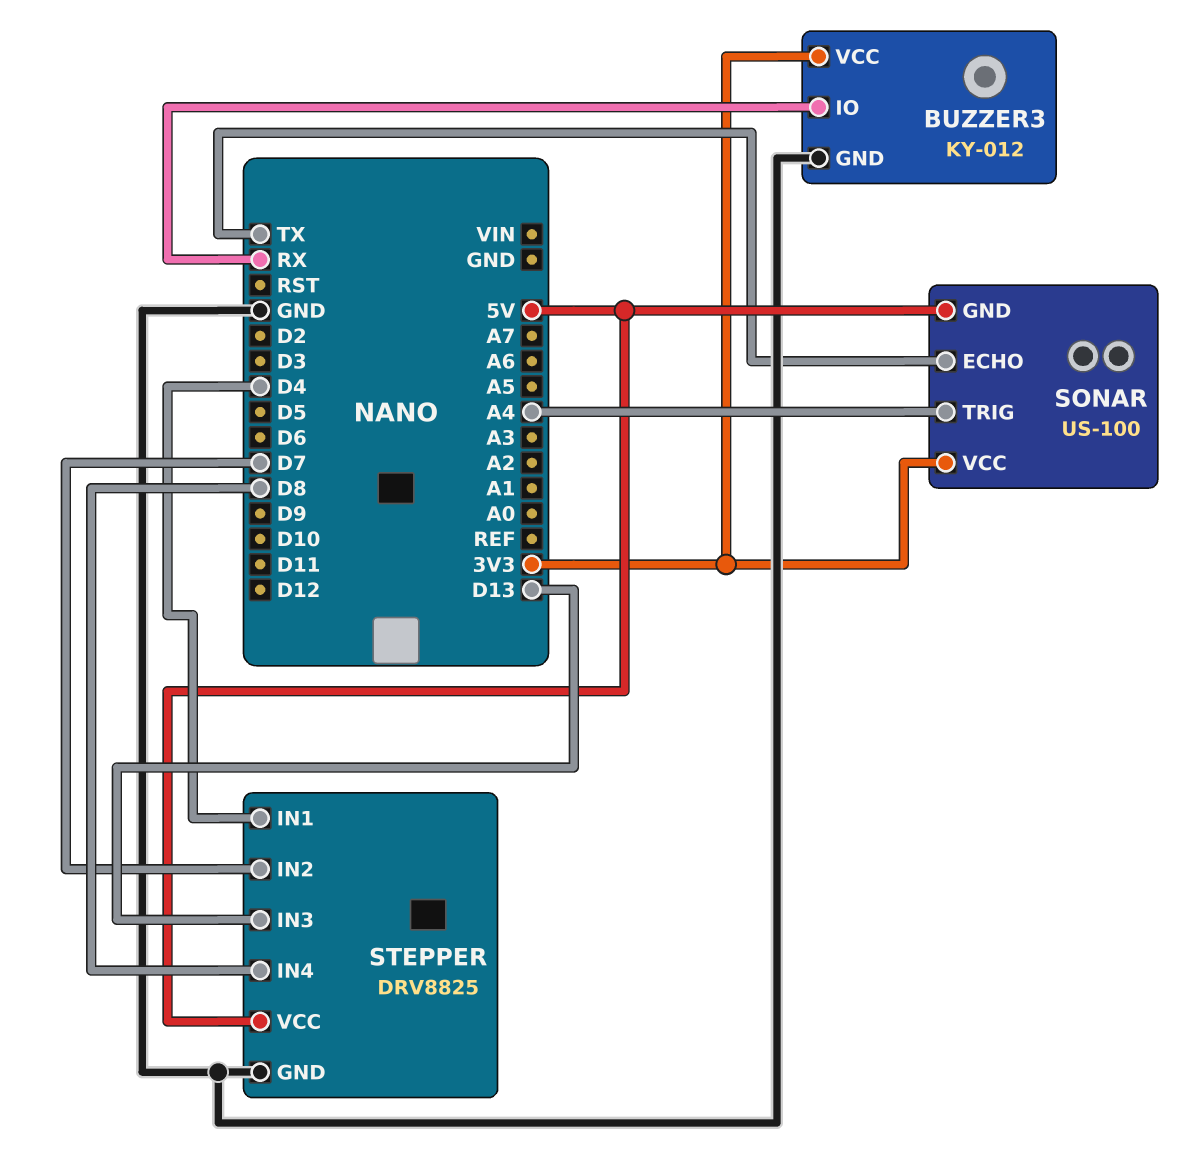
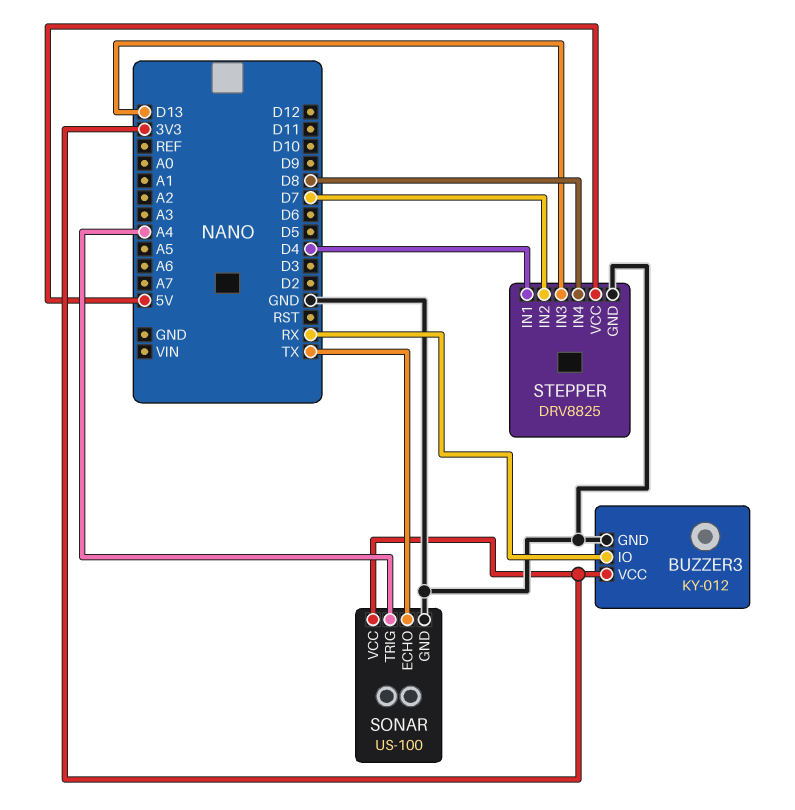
SONAR pin GND: 5V -> GND

